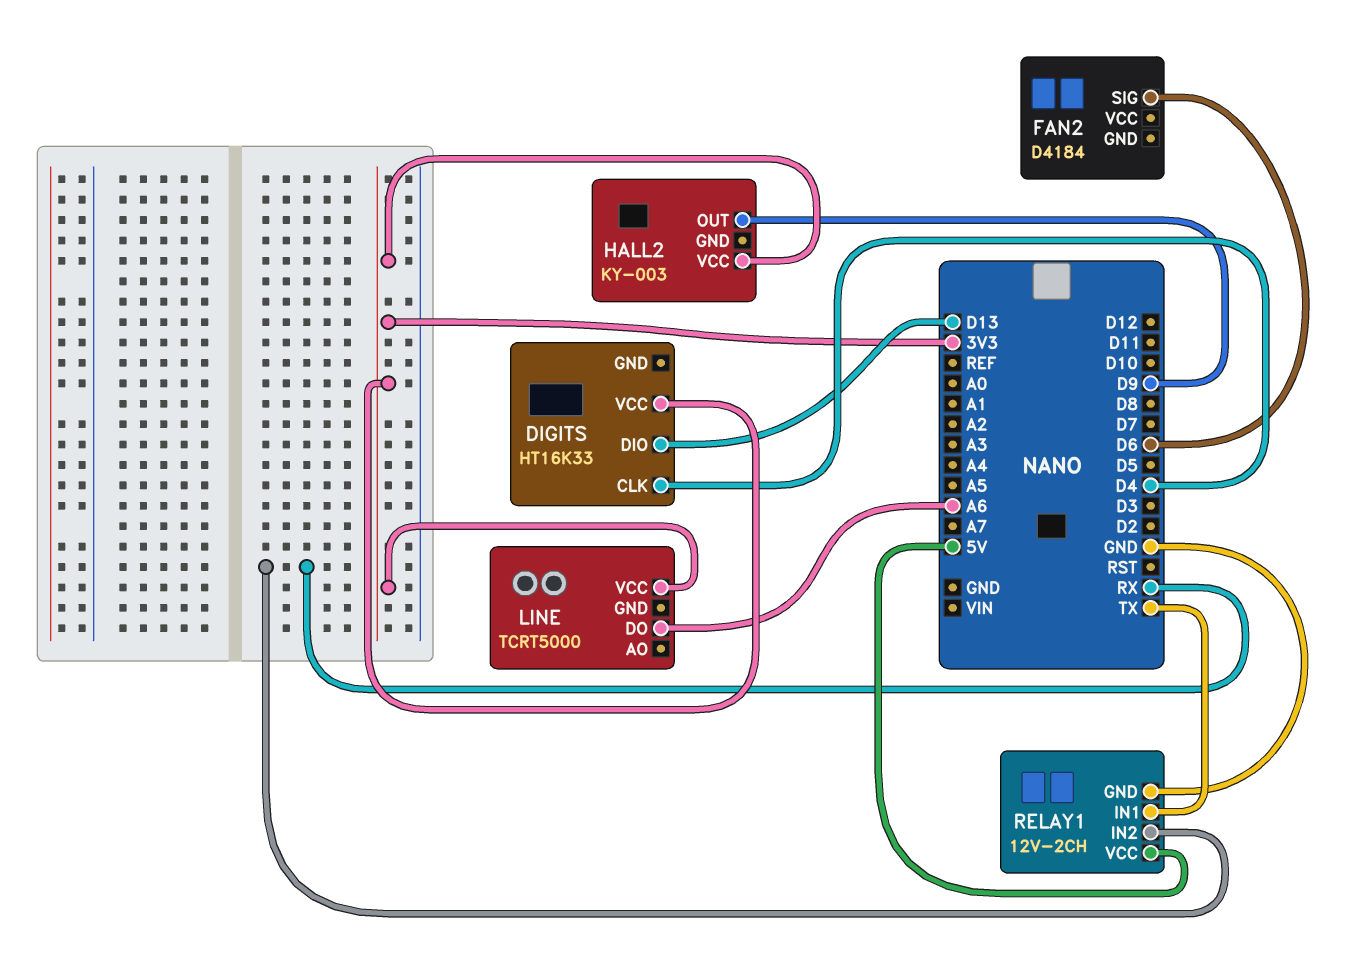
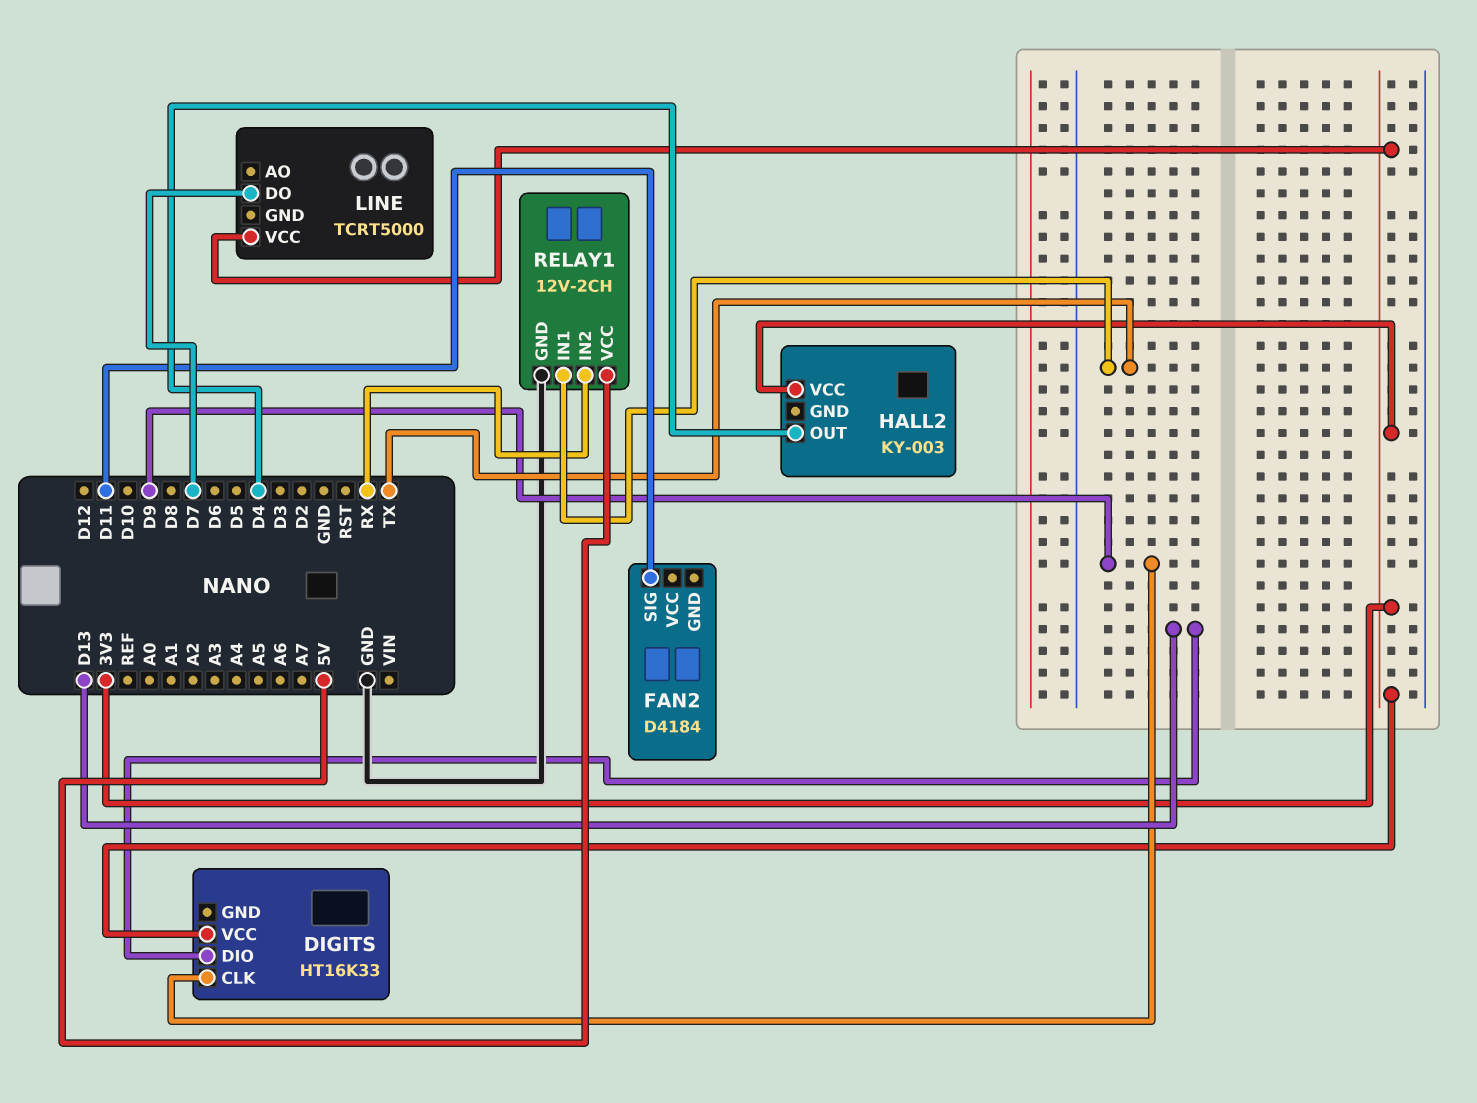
DIGITS pin CLK: D4 -> D9
FAN2 pin SIG: D6 -> D11
HALL2 pin OUT: D9 -> D4
LINE pin DO: A6 -> D7

